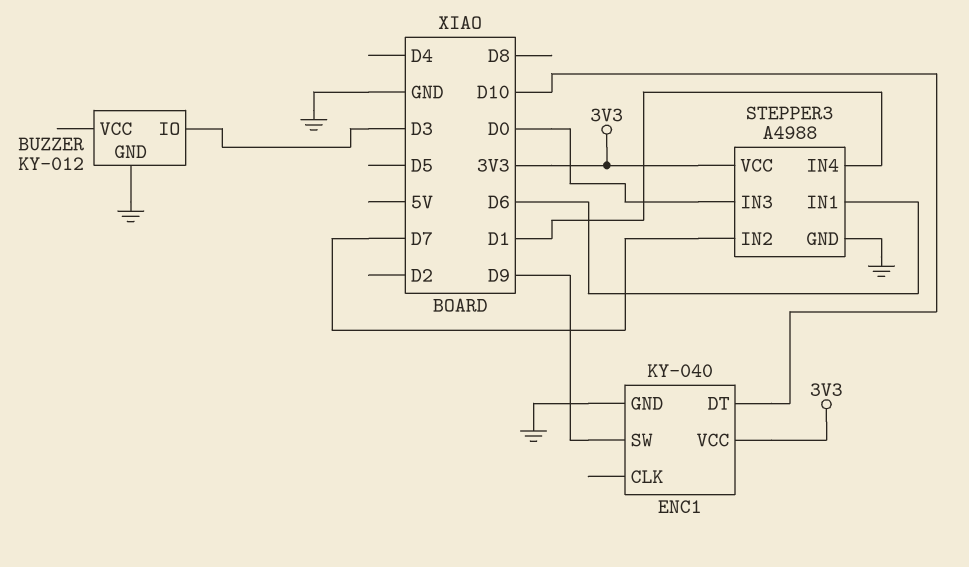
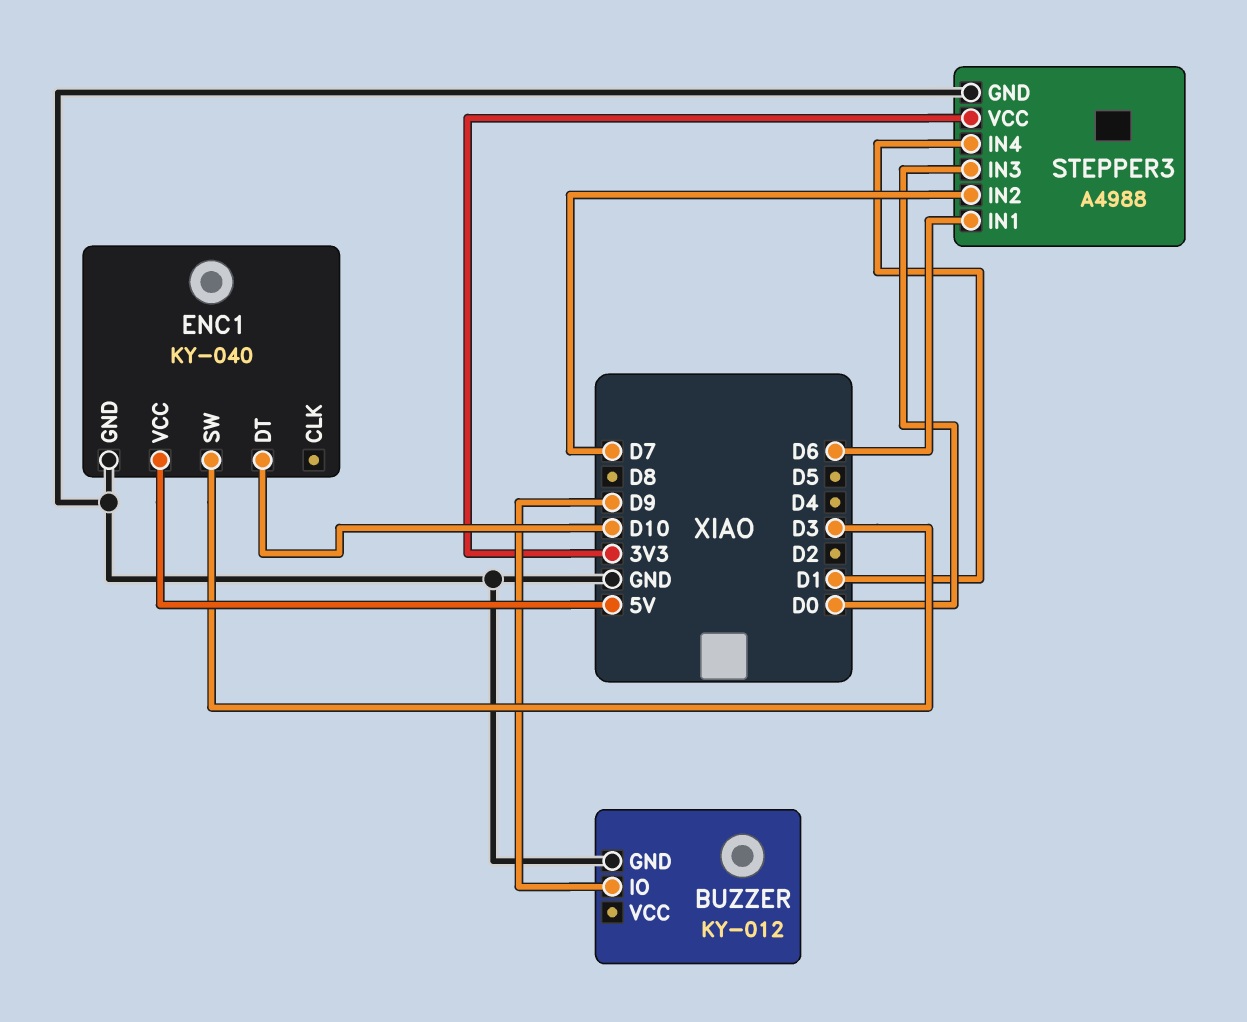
BUZZER pin IO: D3 -> D9
ENC1 pin SW: D9 -> D3
ENC1 pin VCC: 3V3 -> 5V

